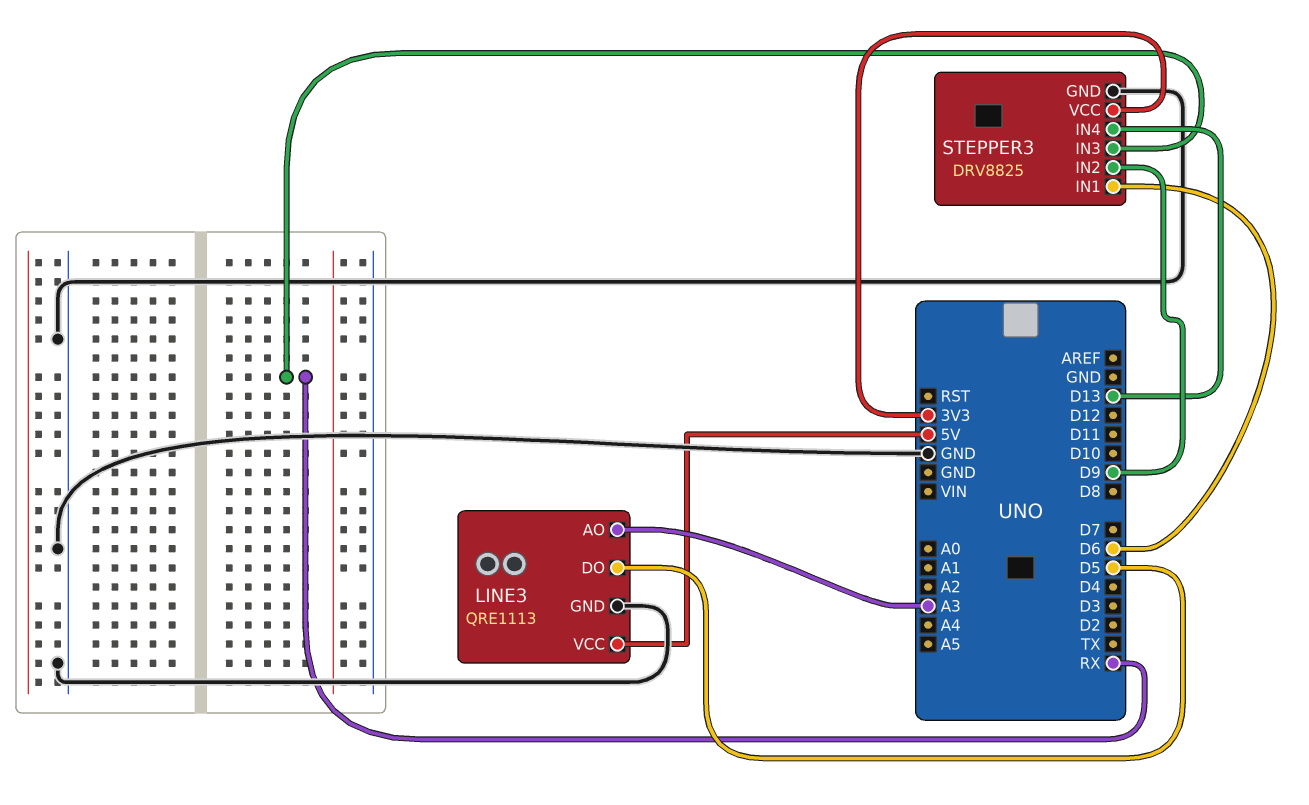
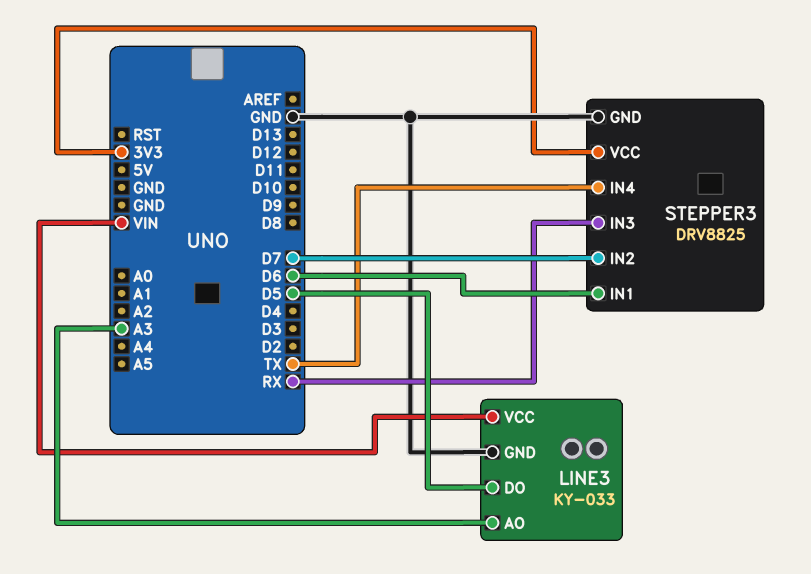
LINE3: QRE1113 -> KY-033
LINE3 pin VCC: 5V -> VIN
STEPPER3 pin IN2: D9 -> D7
STEPPER3 pin IN4: D13 -> TX

